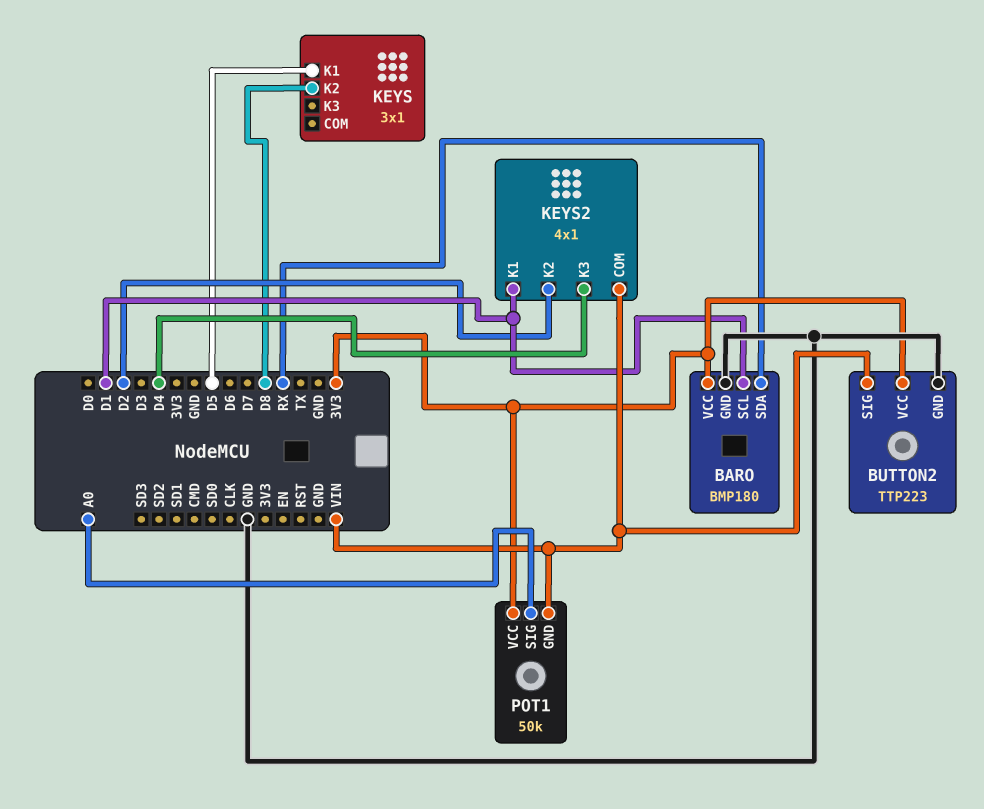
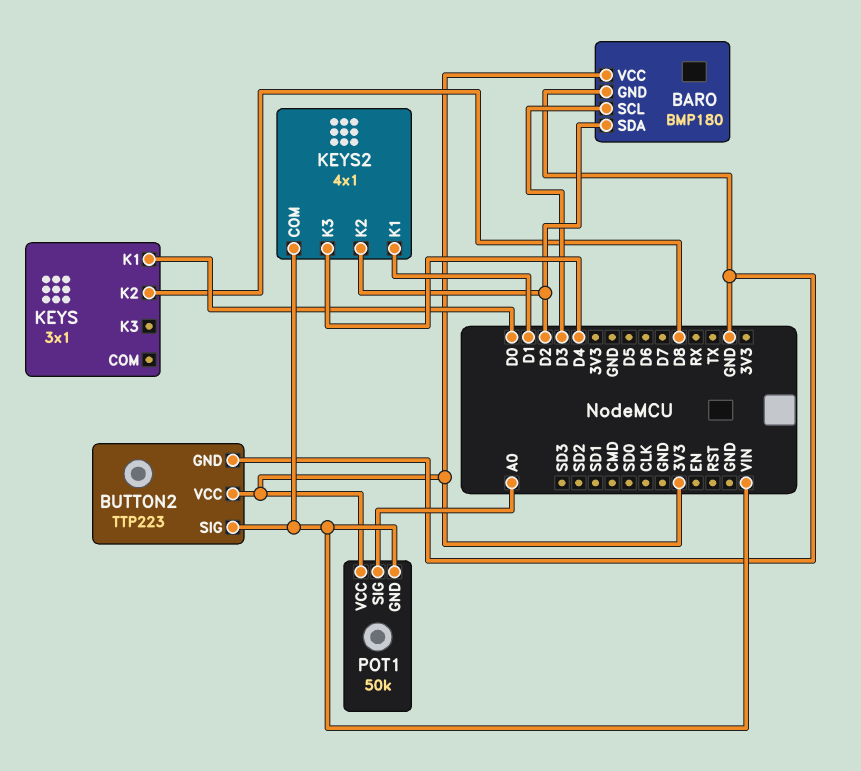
BARO pin SCL: D1 -> D3
BARO pin SDA: RX -> D2
KEYS pin K1: D5 -> D0

